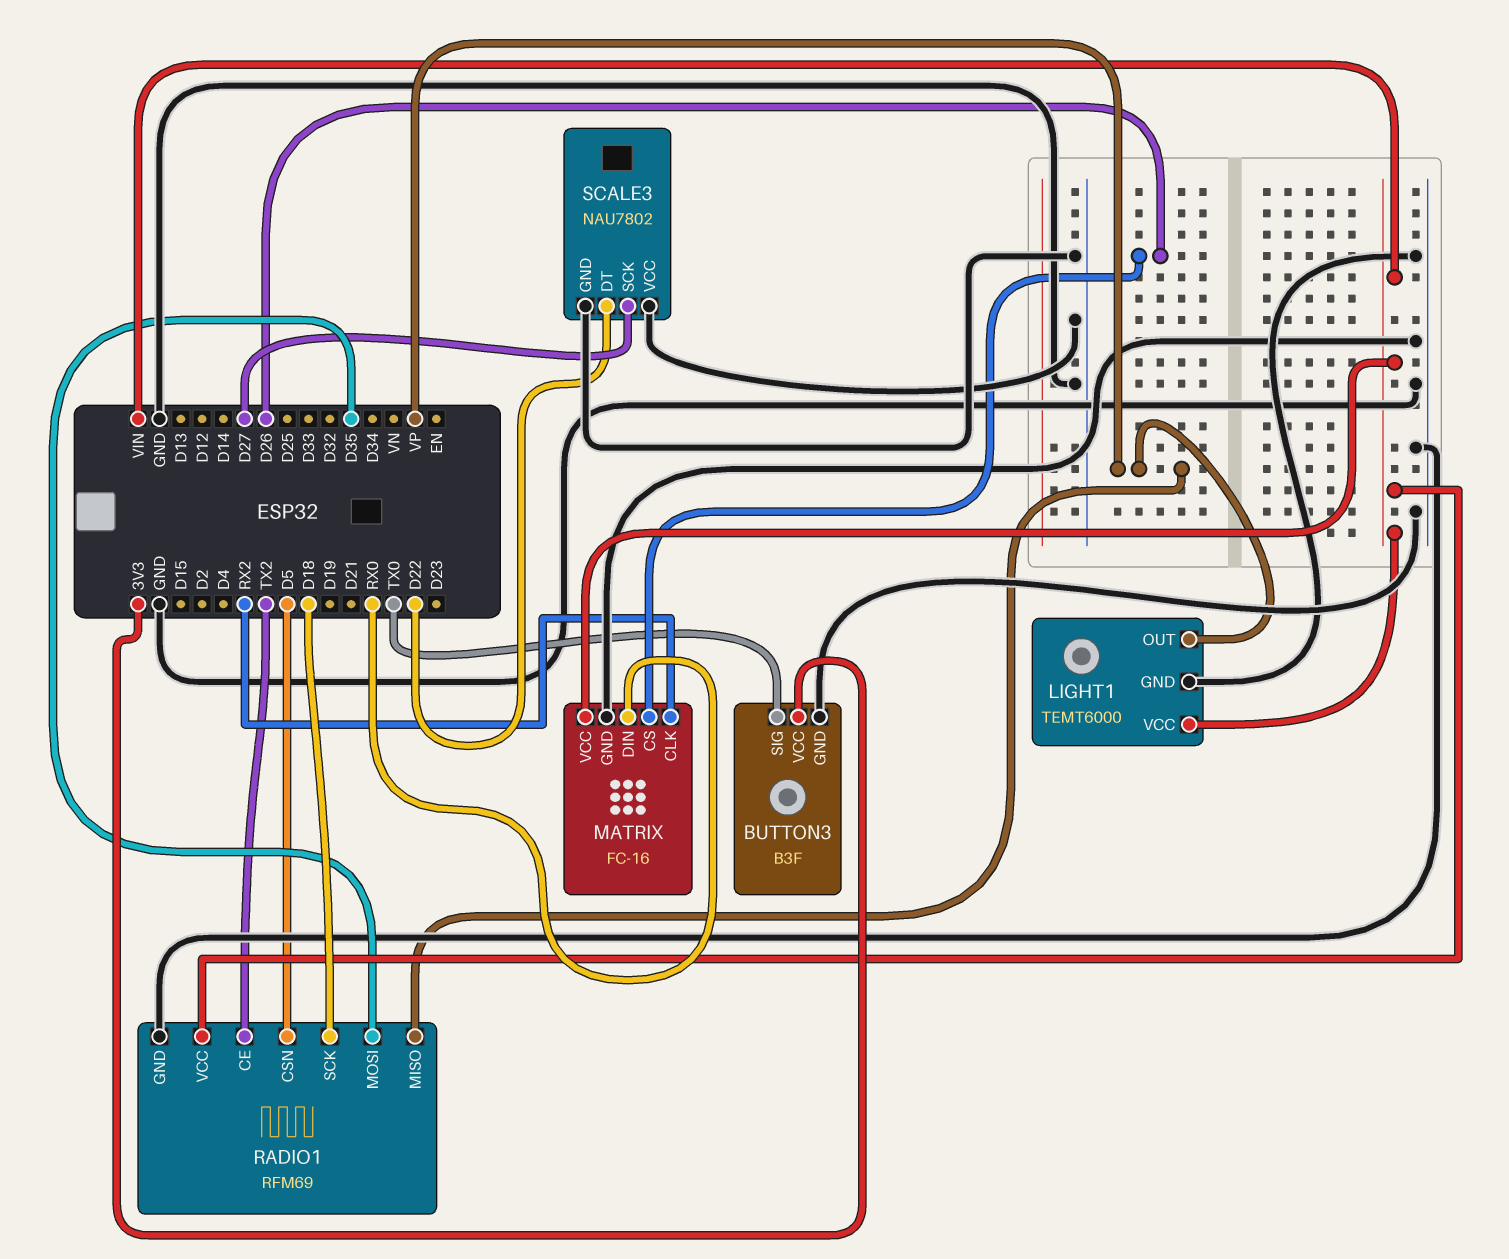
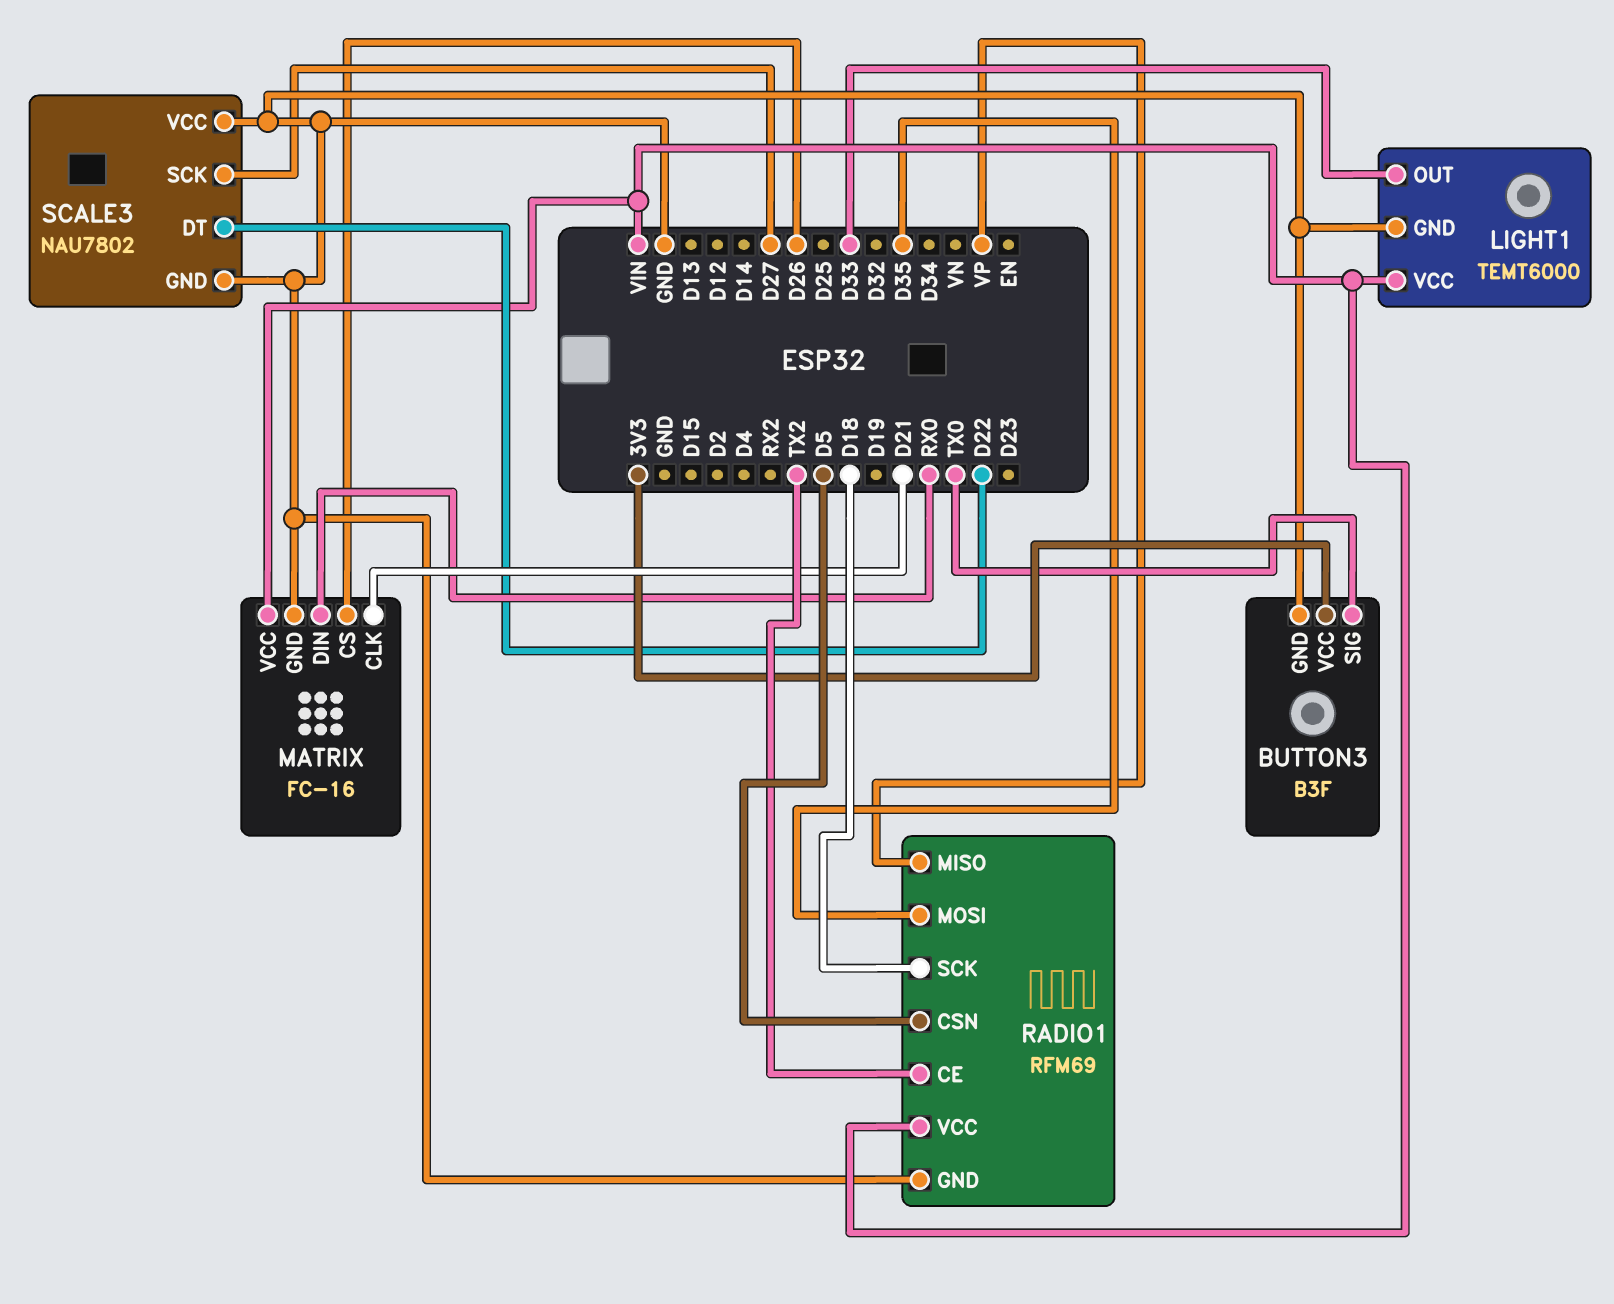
LIGHT1 pin OUT: VP -> D33
MATRIX pin CLK: RX2 -> D21

